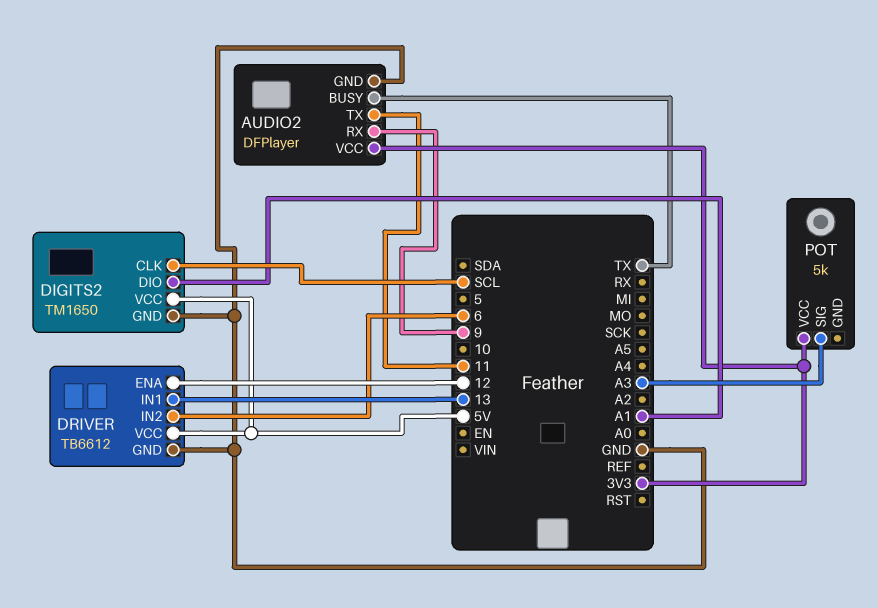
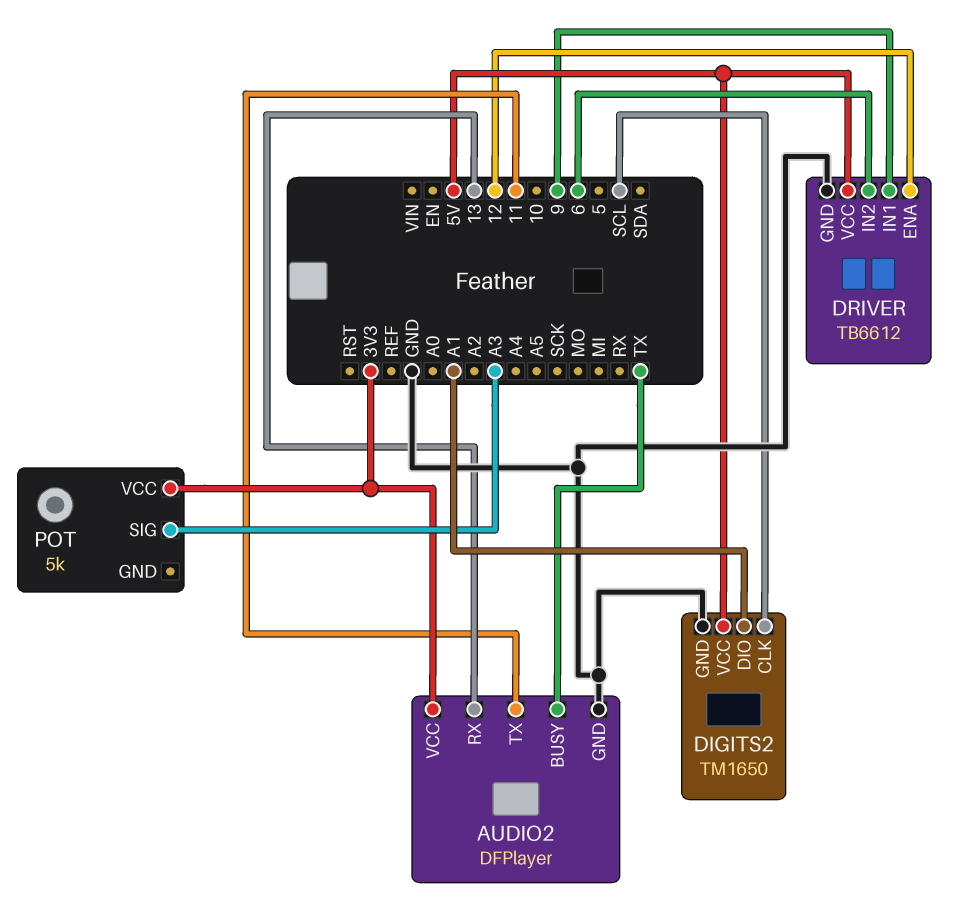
AUDIO2 pin RX: 9 -> 13
DRIVER pin IN1: 13 -> 9

